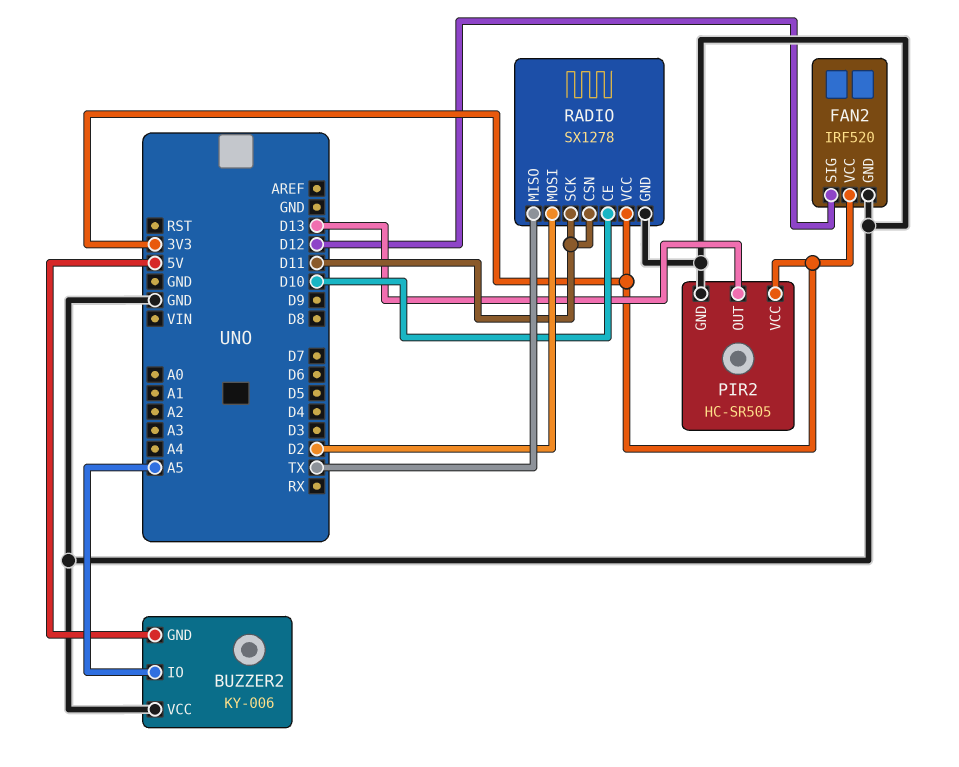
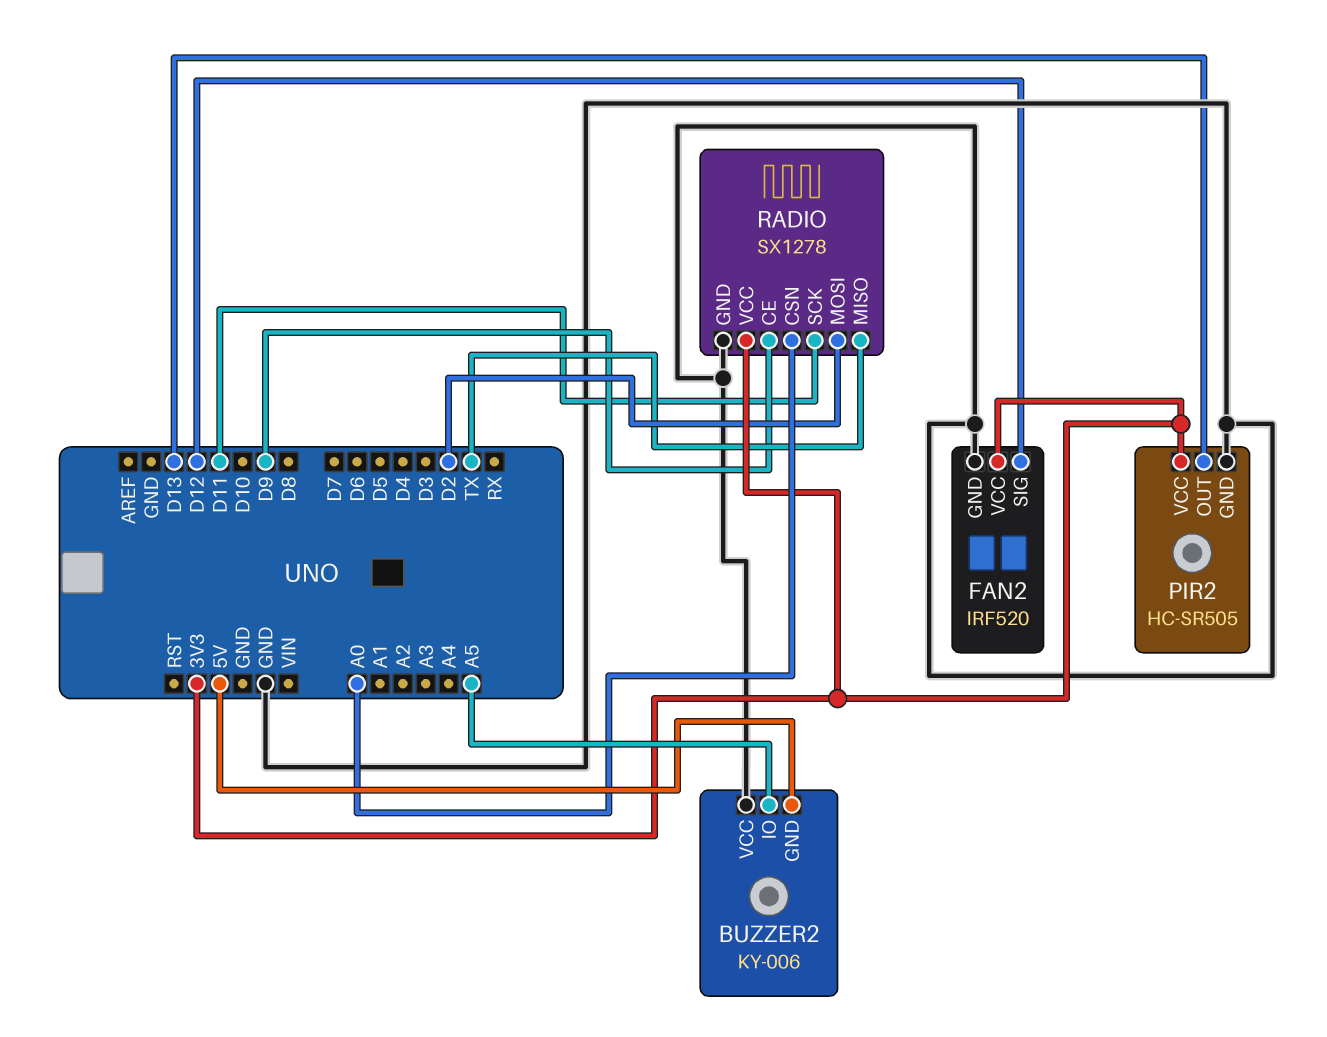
RADIO pin CE: D10 -> D9
RADIO pin CSN: D11 -> A0

